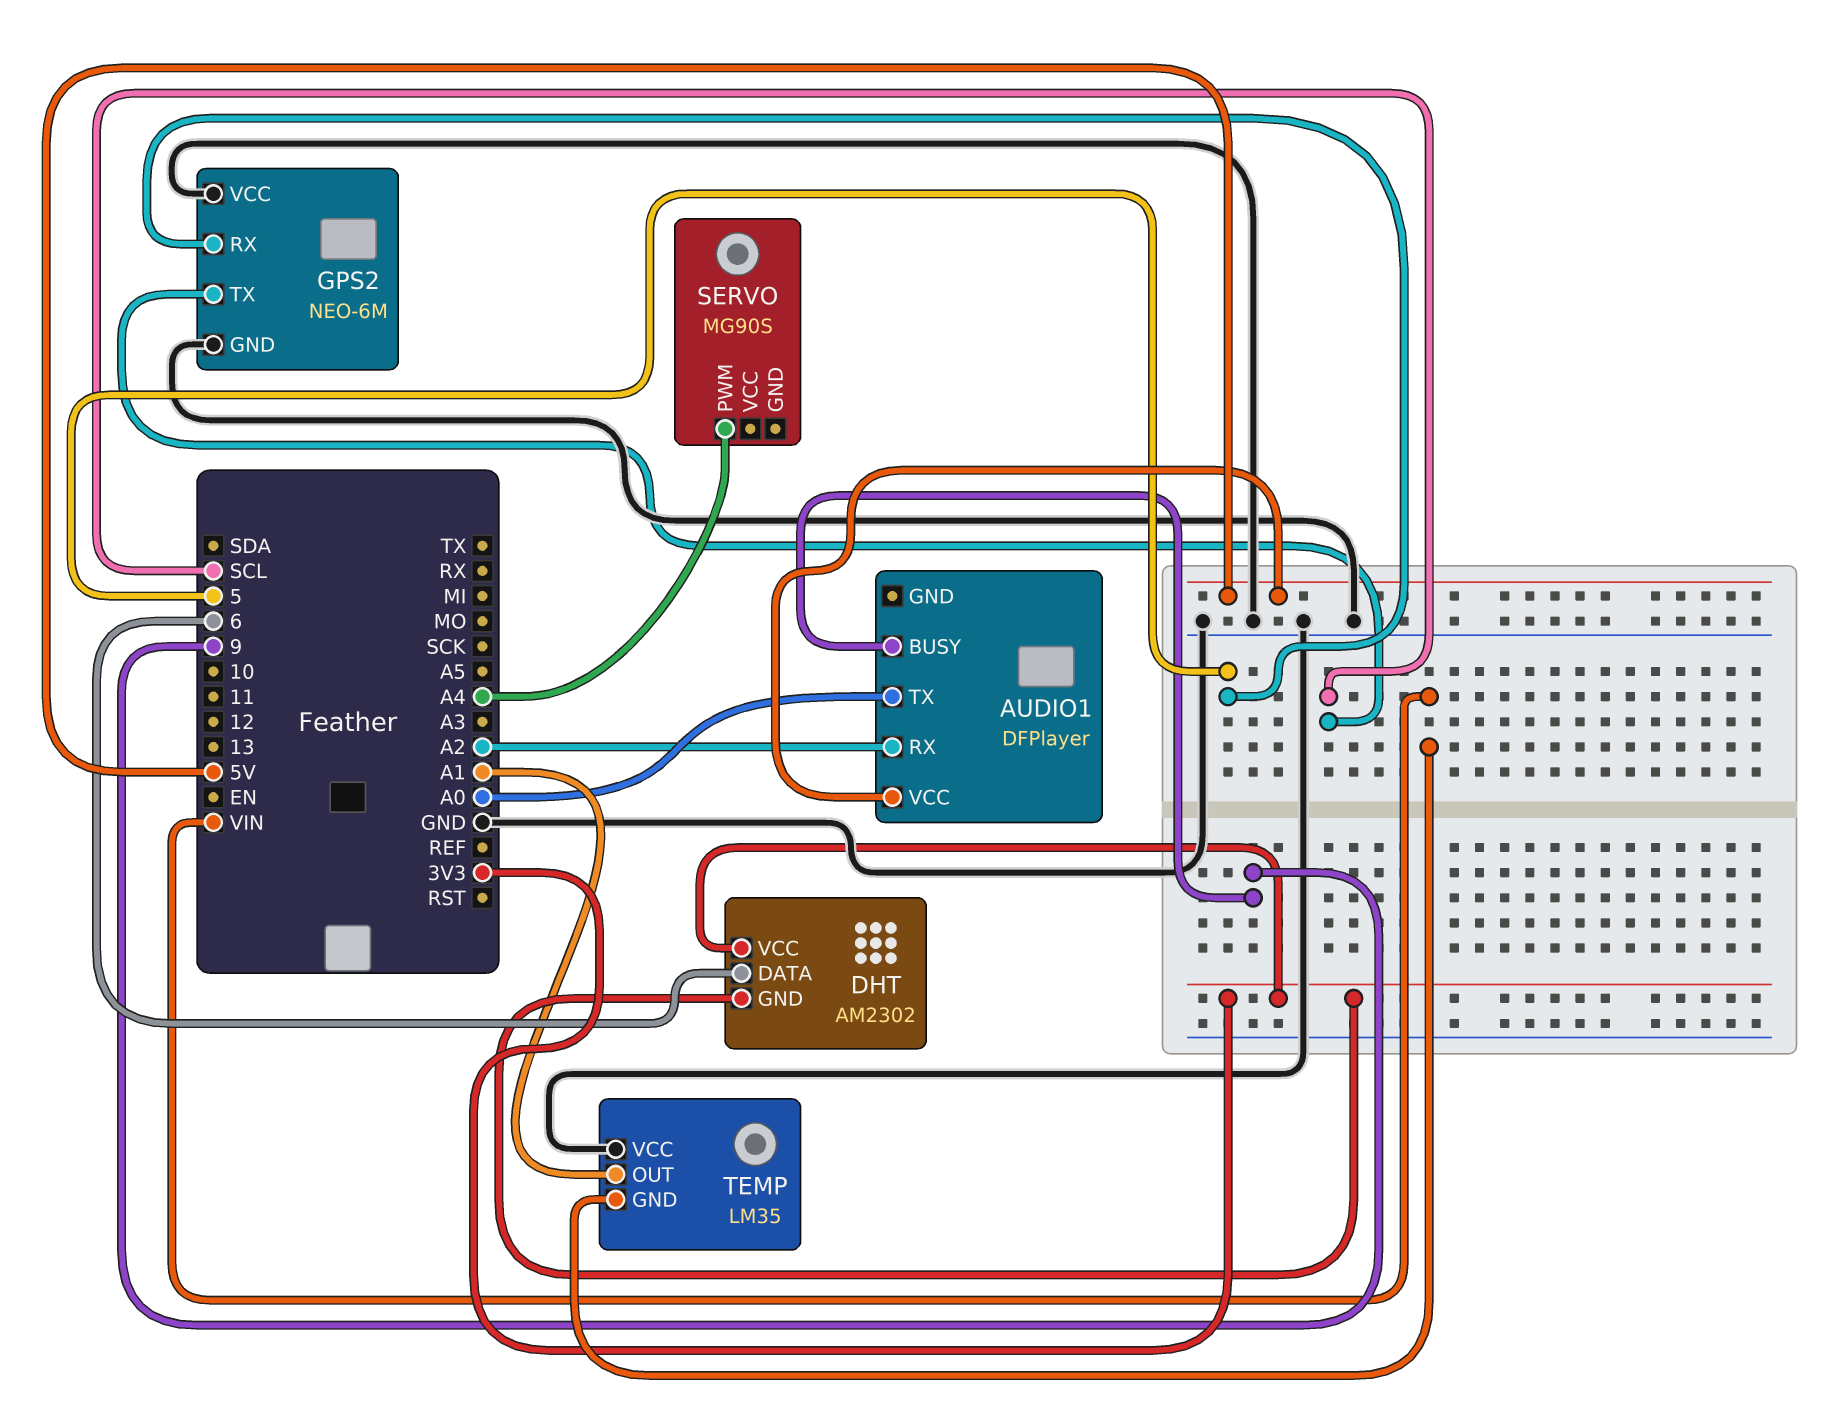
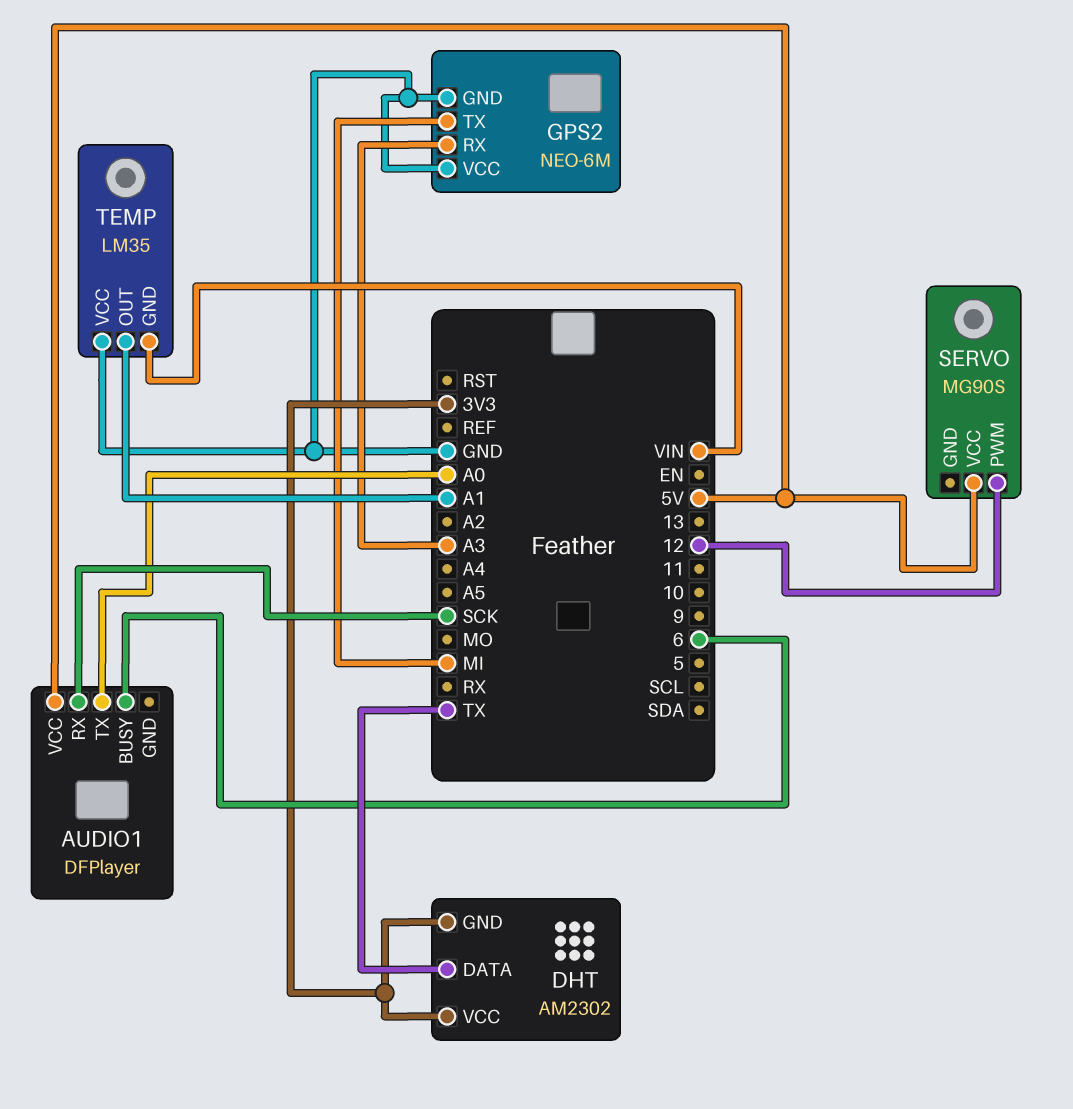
AUDIO1 pin BUSY: 9 -> 6
AUDIO1 pin RX: A2 -> SCK
DHT pin DATA: 6 -> TX
GPS2 pin RX: 5 -> A3
GPS2 pin TX: SCL -> MI
SERVO pin PWM: A4 -> 12
SERVO pin VCC: none -> 5V

